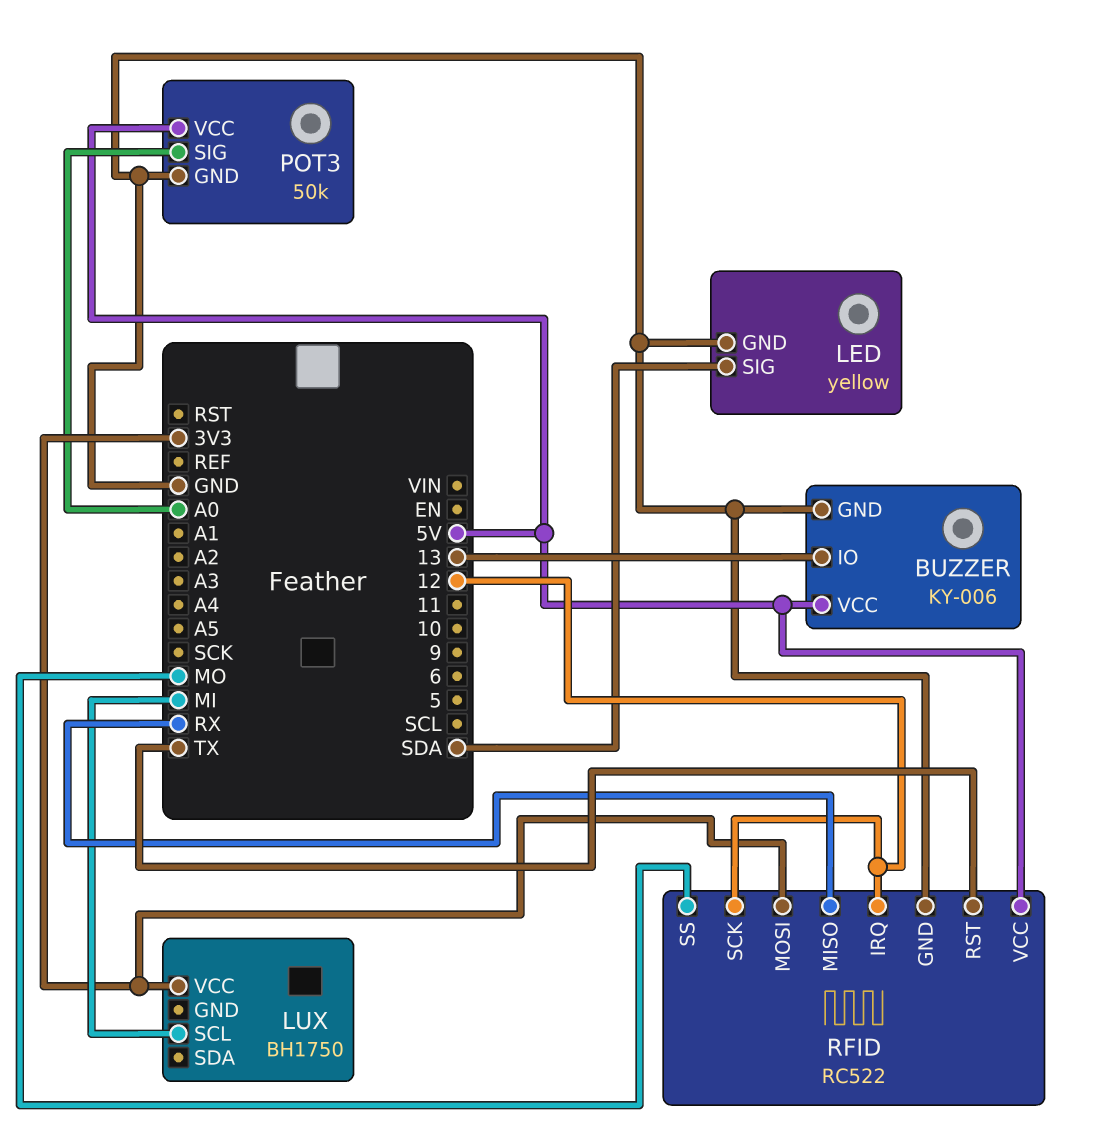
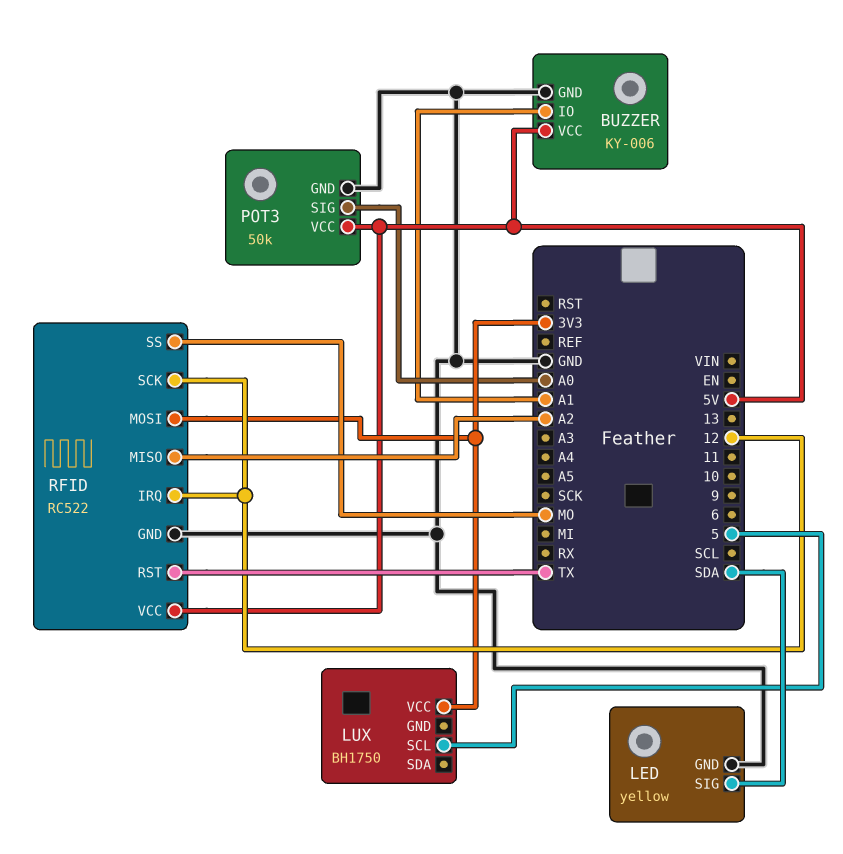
BUZZER pin IO: 13 -> A1
LUX pin SCL: MI -> 5
RFID pin MISO: RX -> A2

